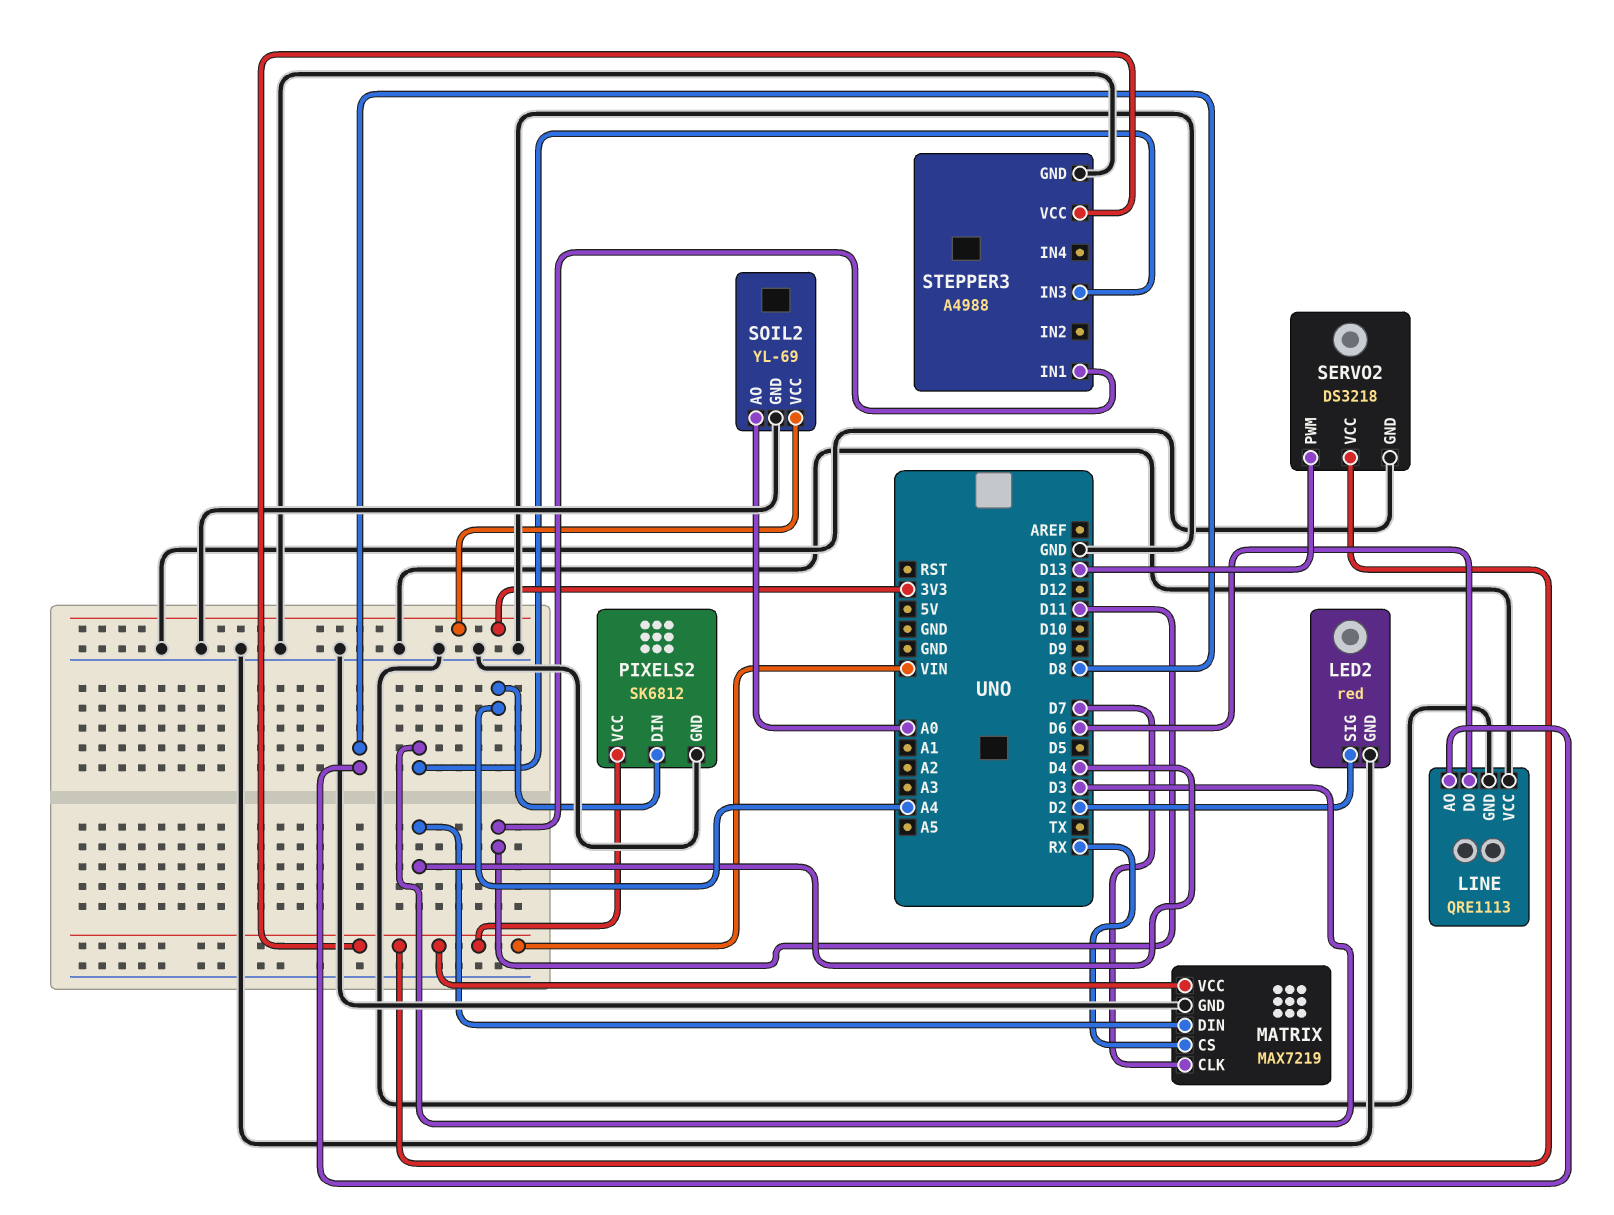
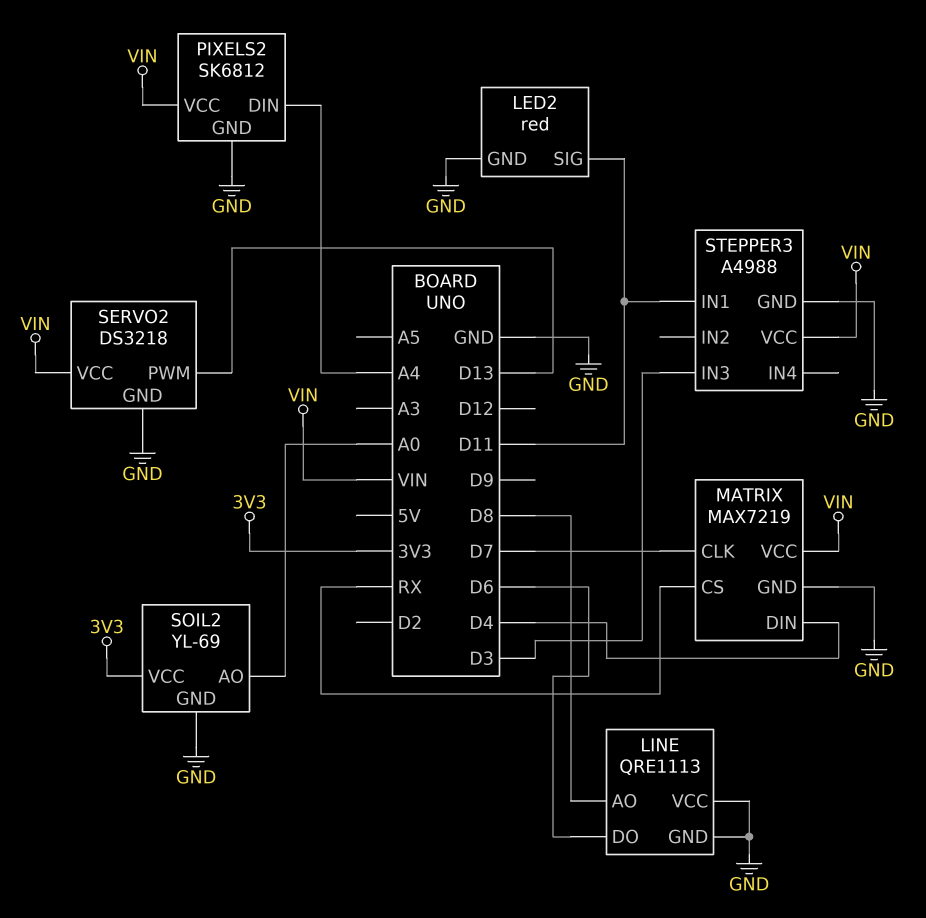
LED2 pin SIG: D2 -> D11

